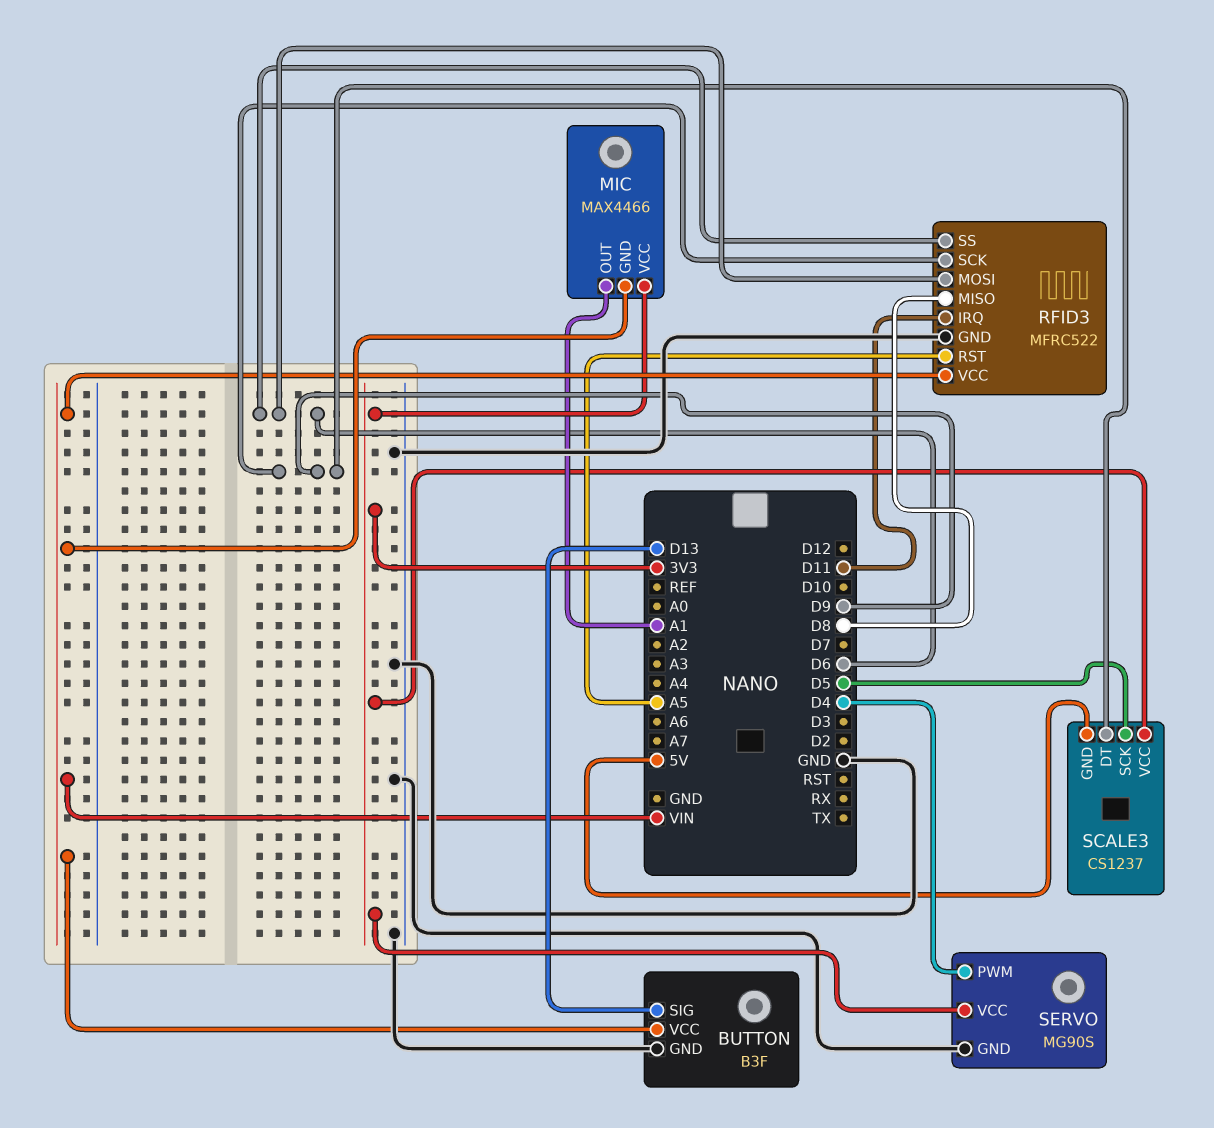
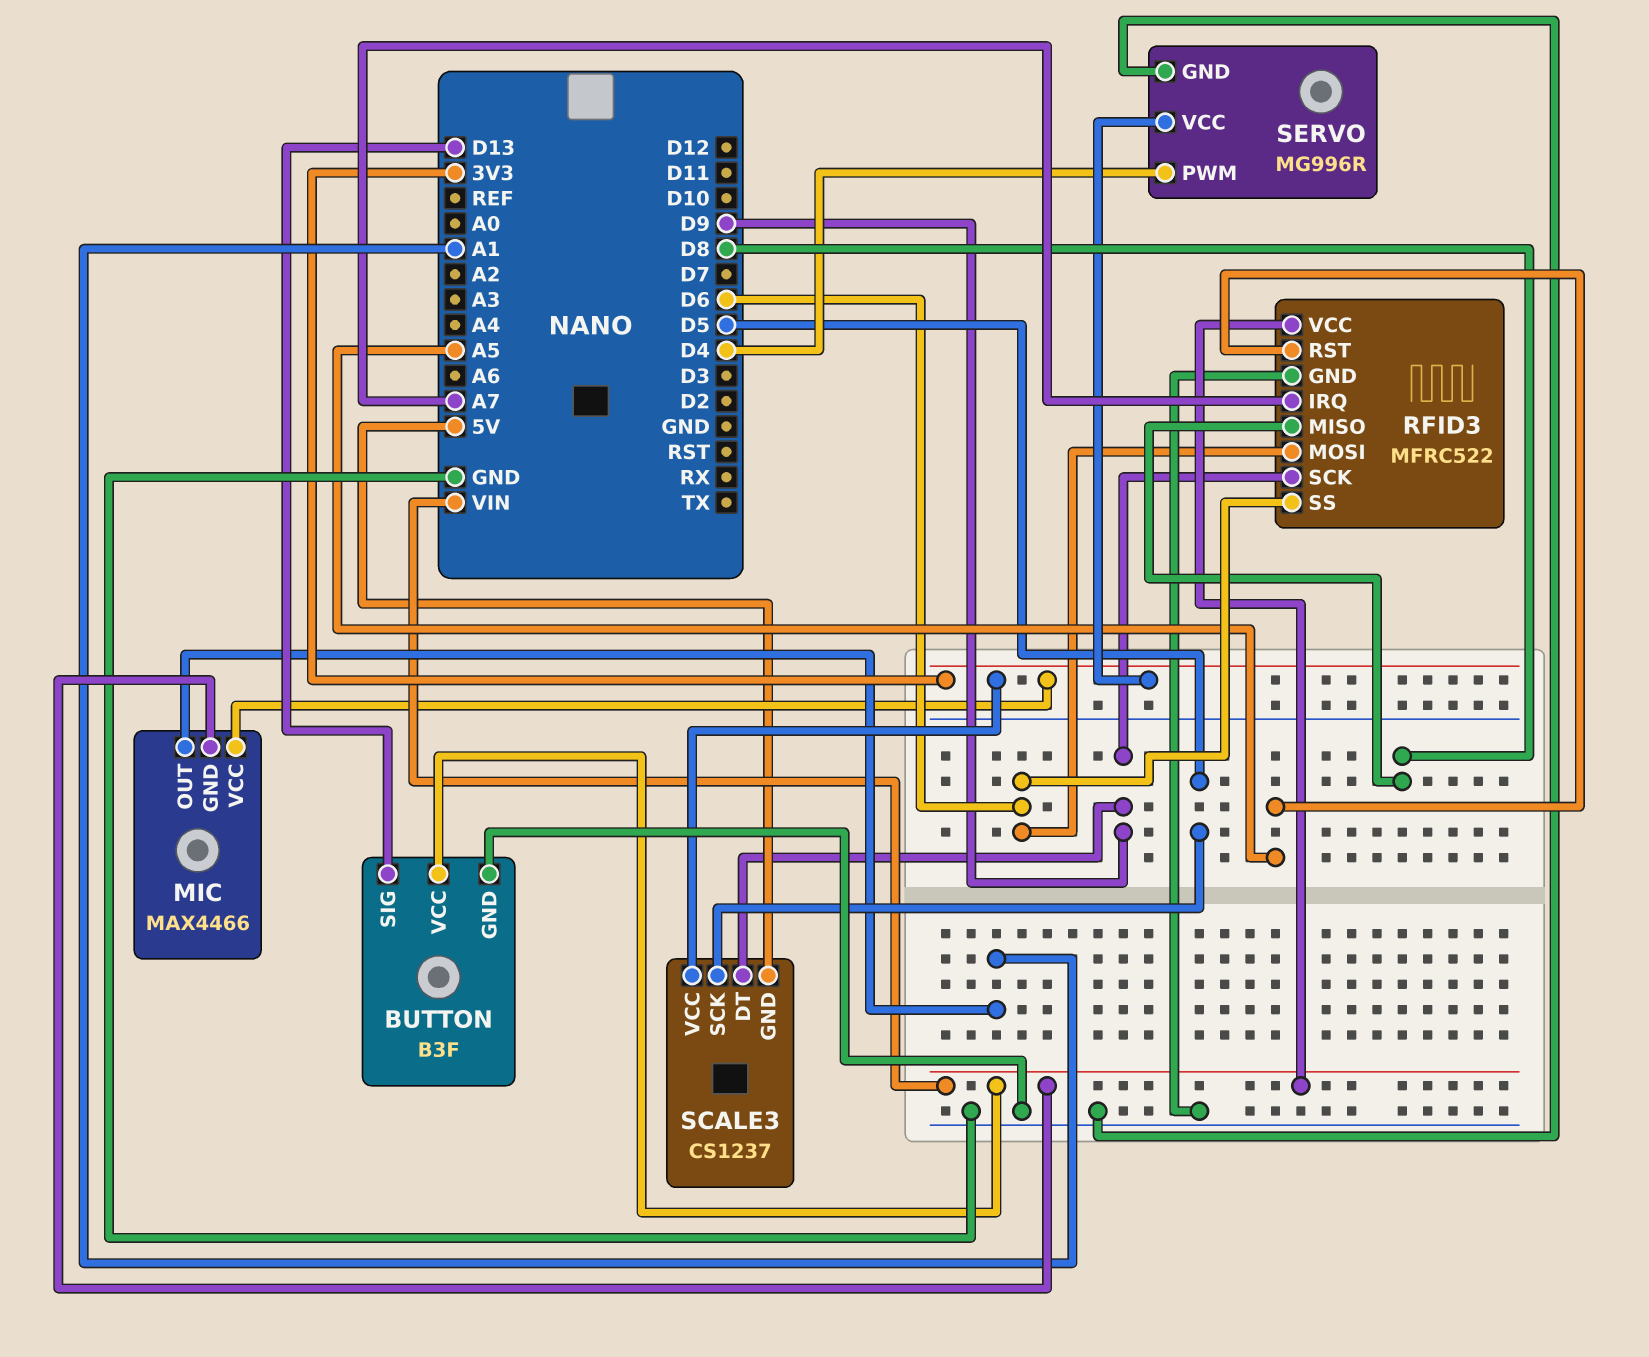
RFID3 pin IRQ: D11 -> A7
SERVO: MG90S -> MG996R

